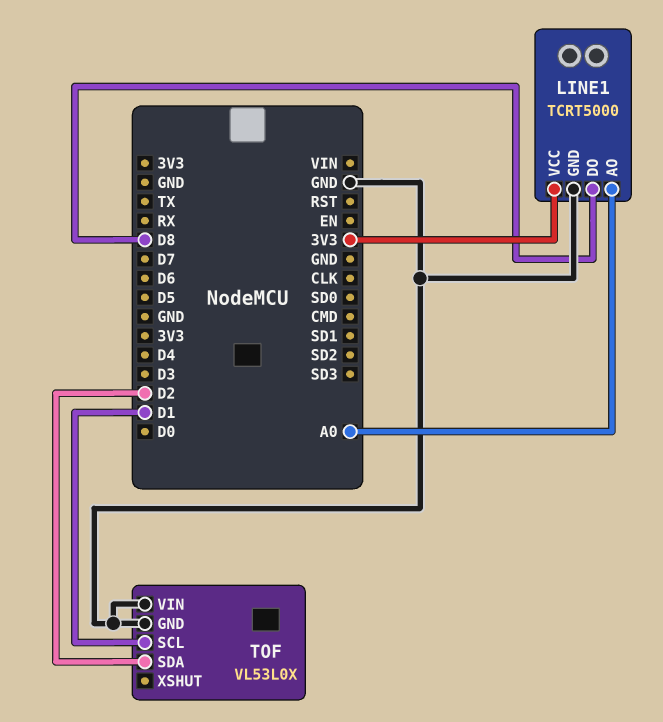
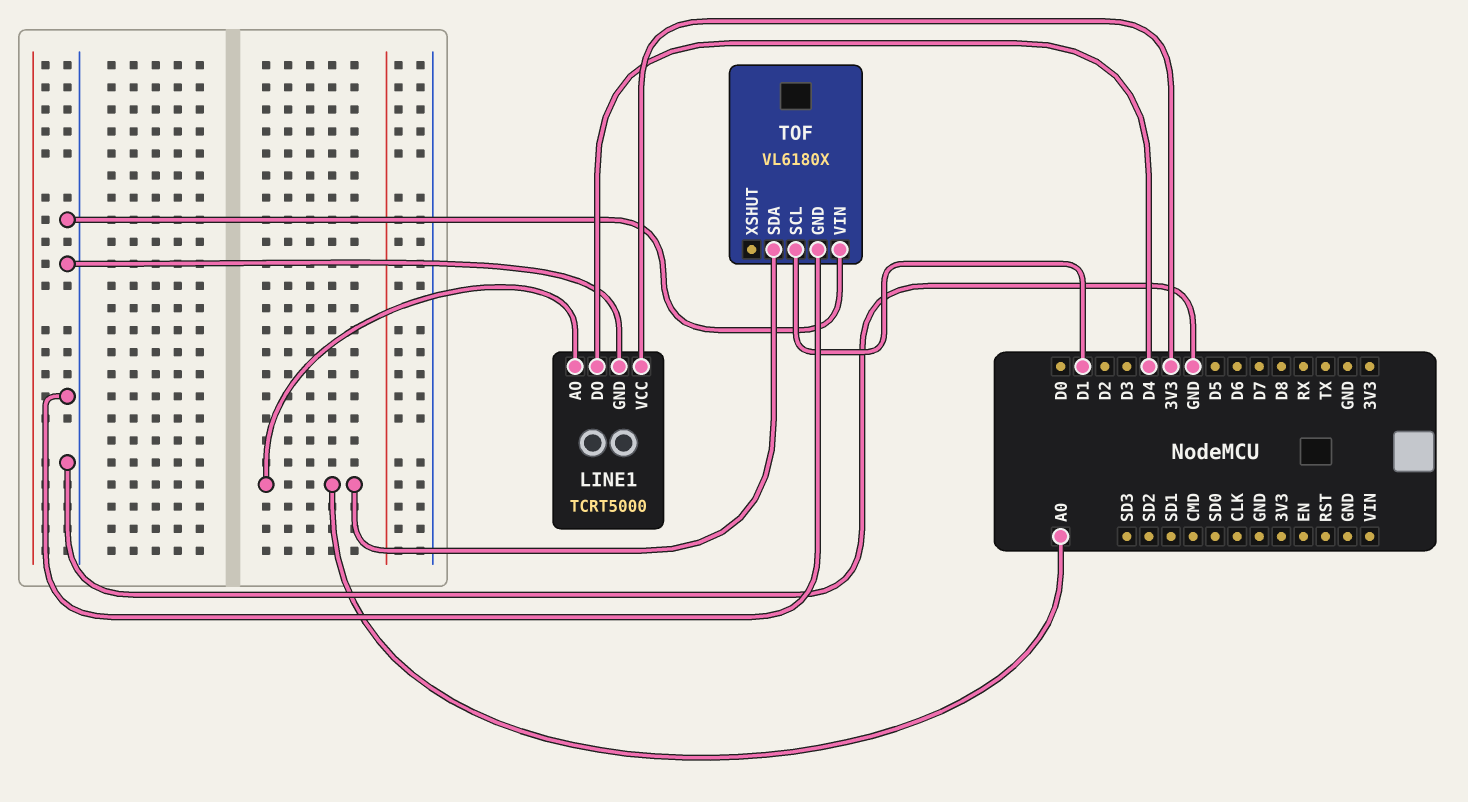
LINE1 pin DO: D8 -> D4
TOF: VL53L0X -> VL6180X
TOF pin SDA: D2 -> A0

